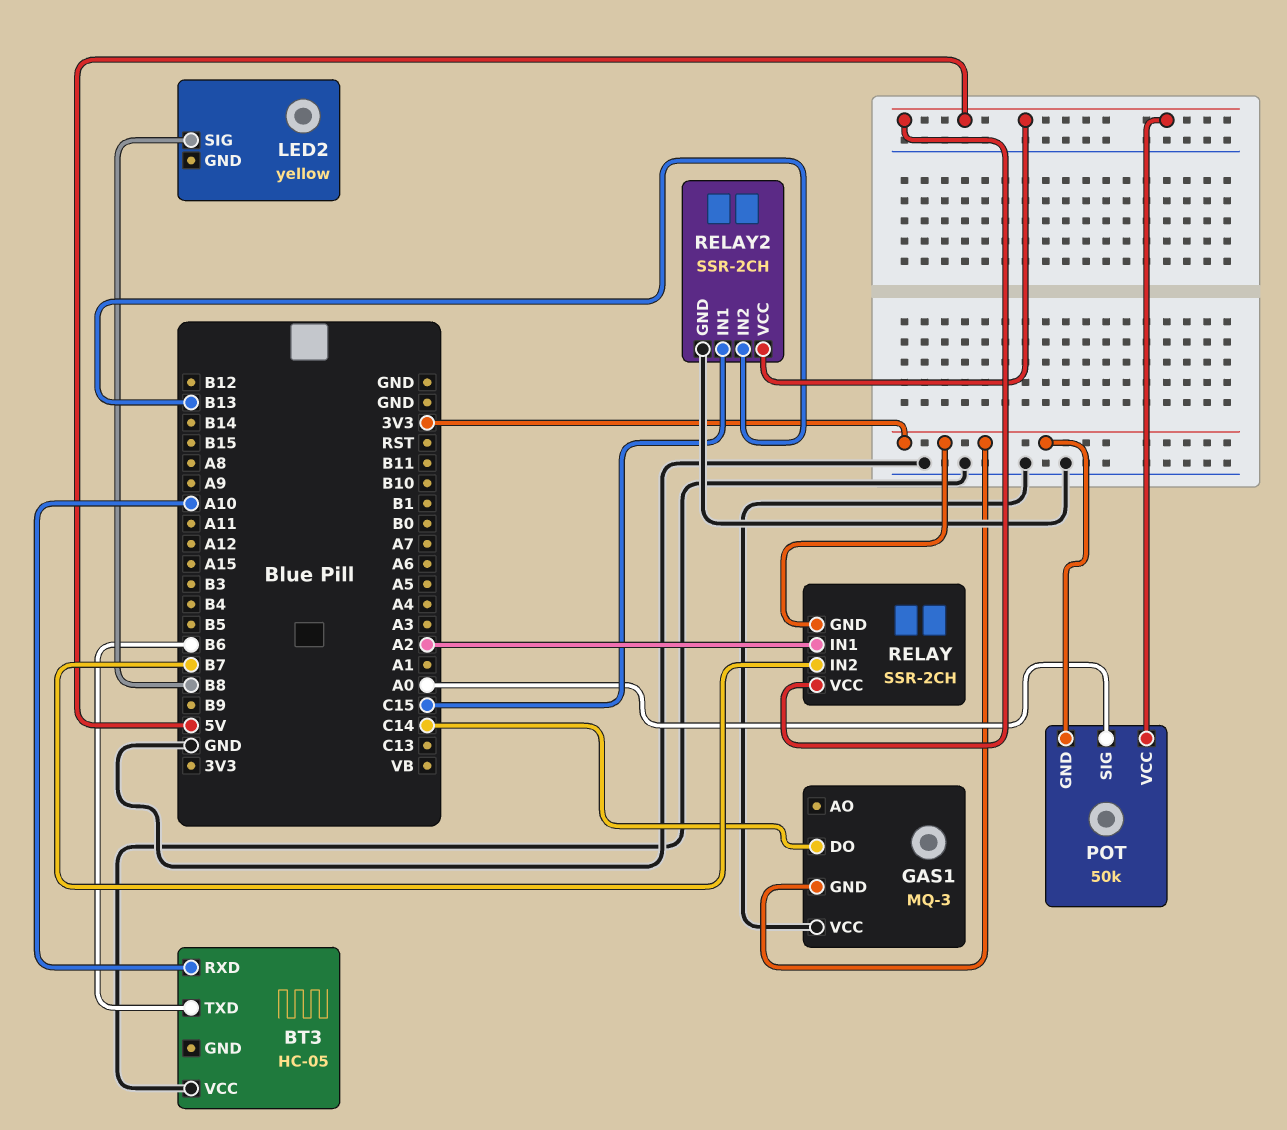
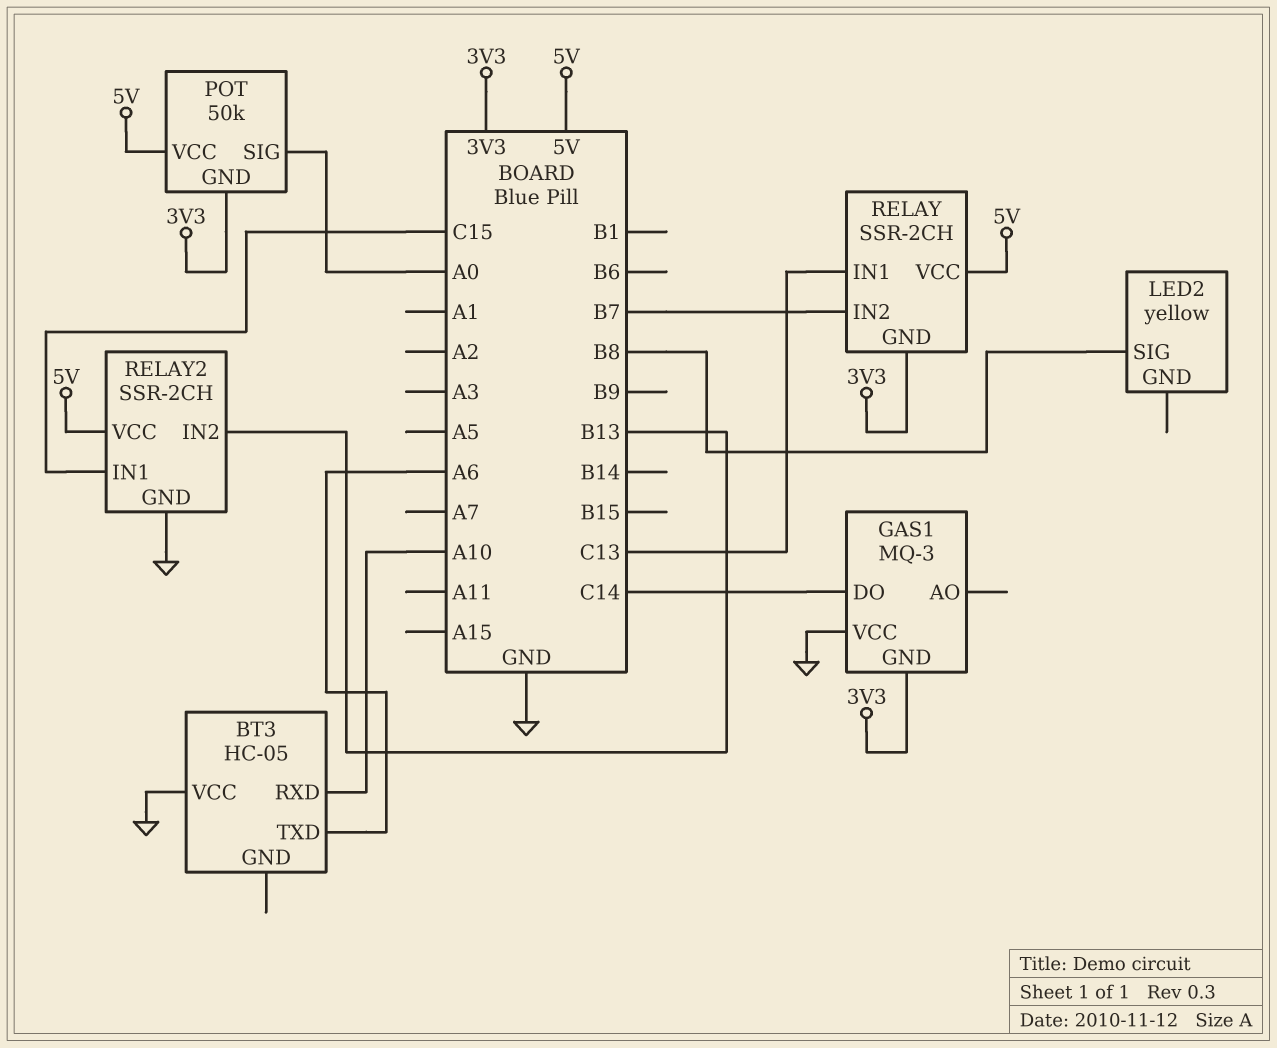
BT3 pin TXD: B6 -> A6
RELAY pin IN1: A2 -> C13

